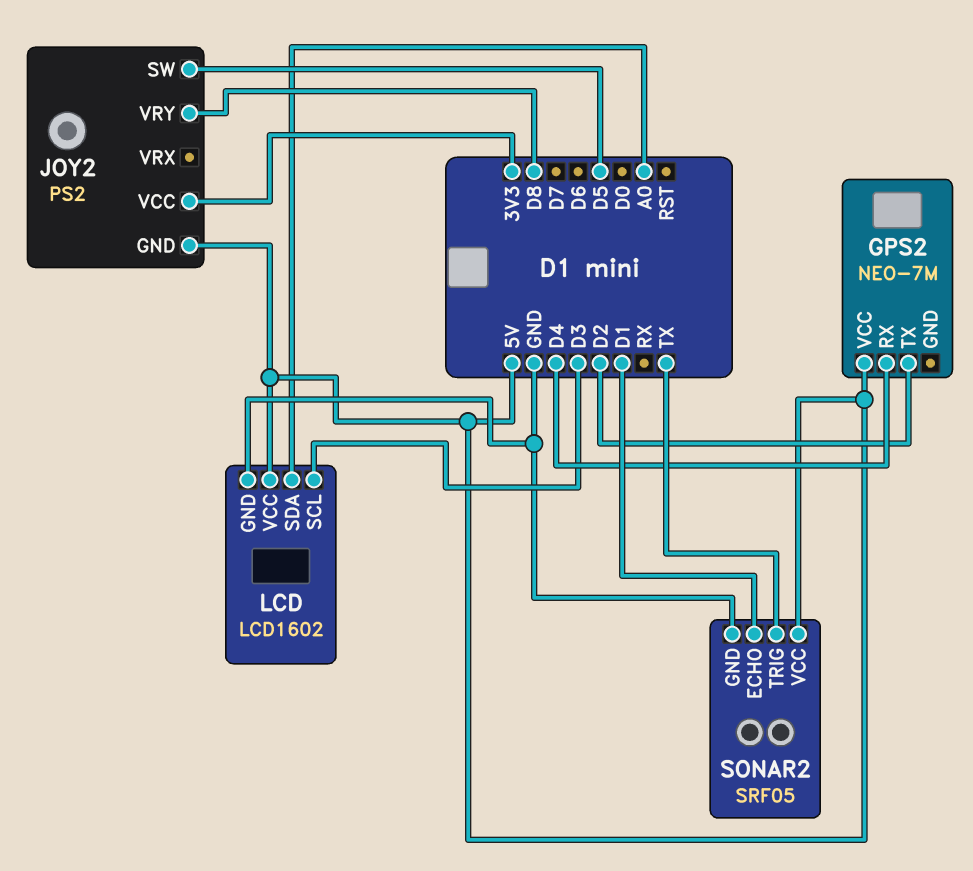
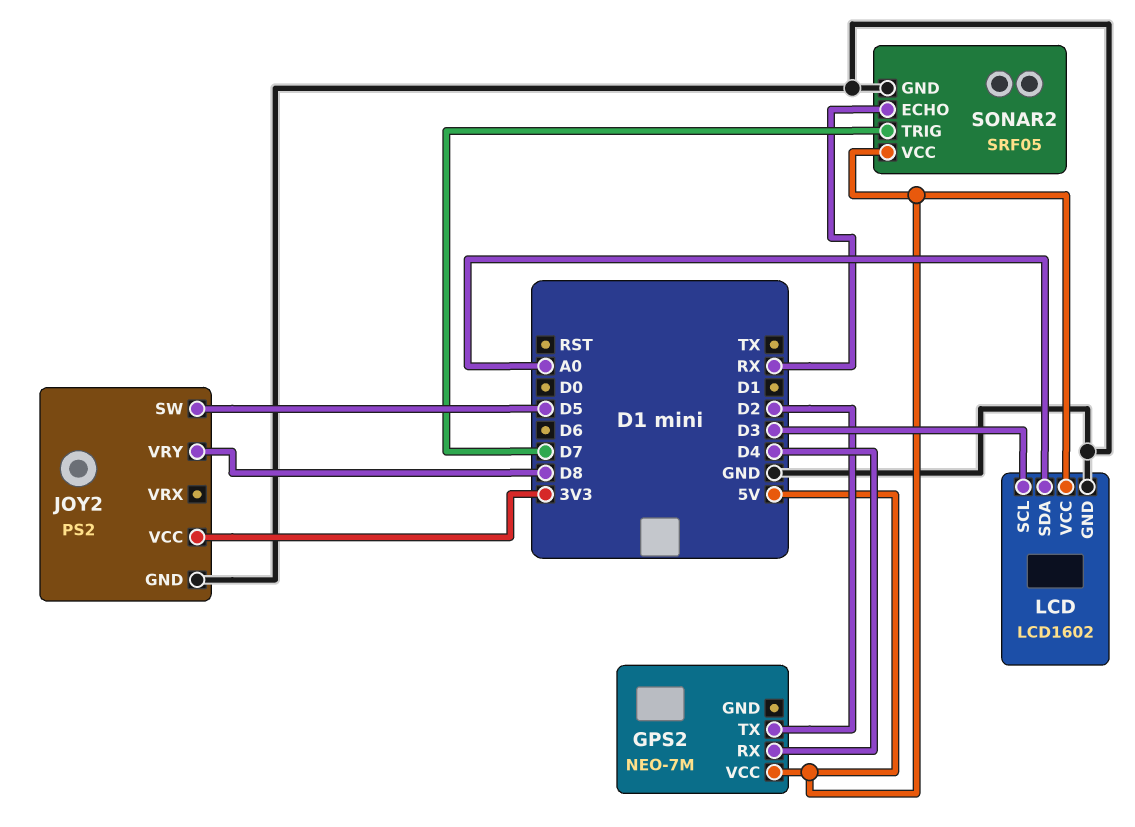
JOY2 pin GND: 5V -> GND
SONAR2 pin ECHO: D1 -> RX
SONAR2 pin TRIG: TX -> D7

